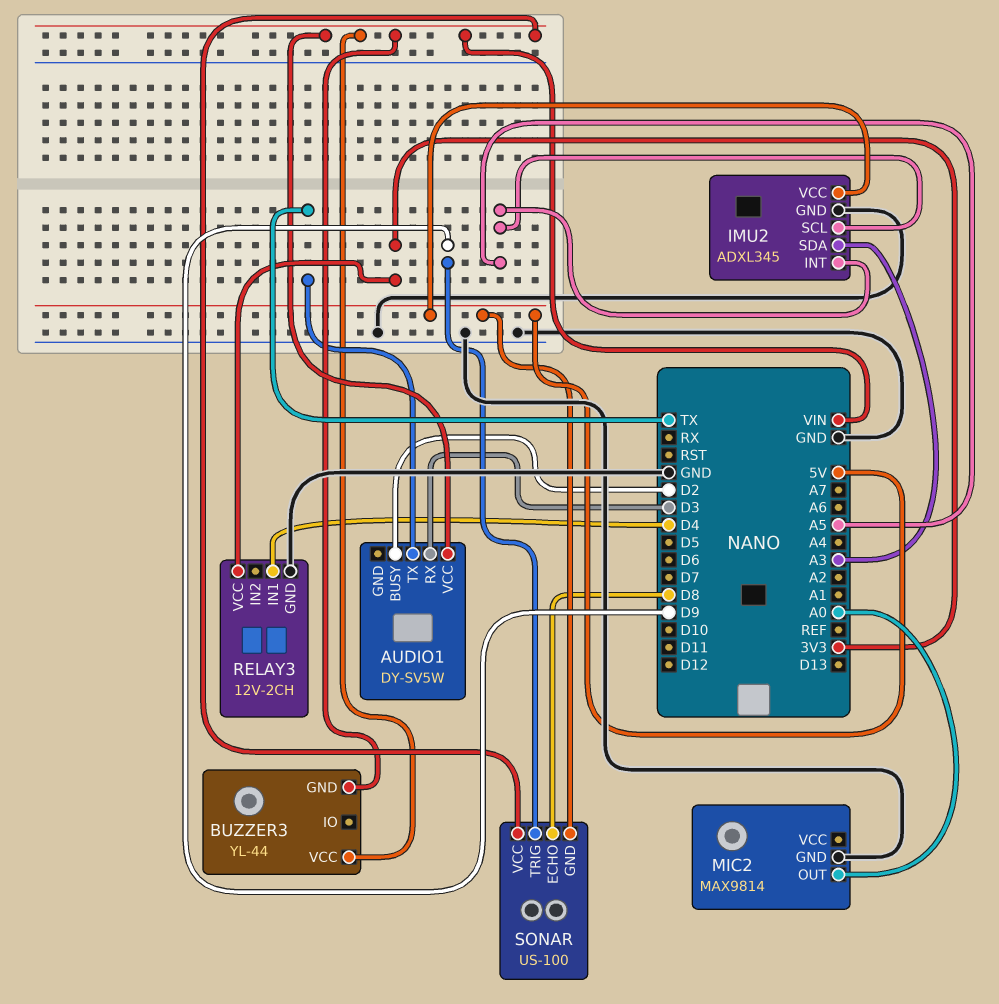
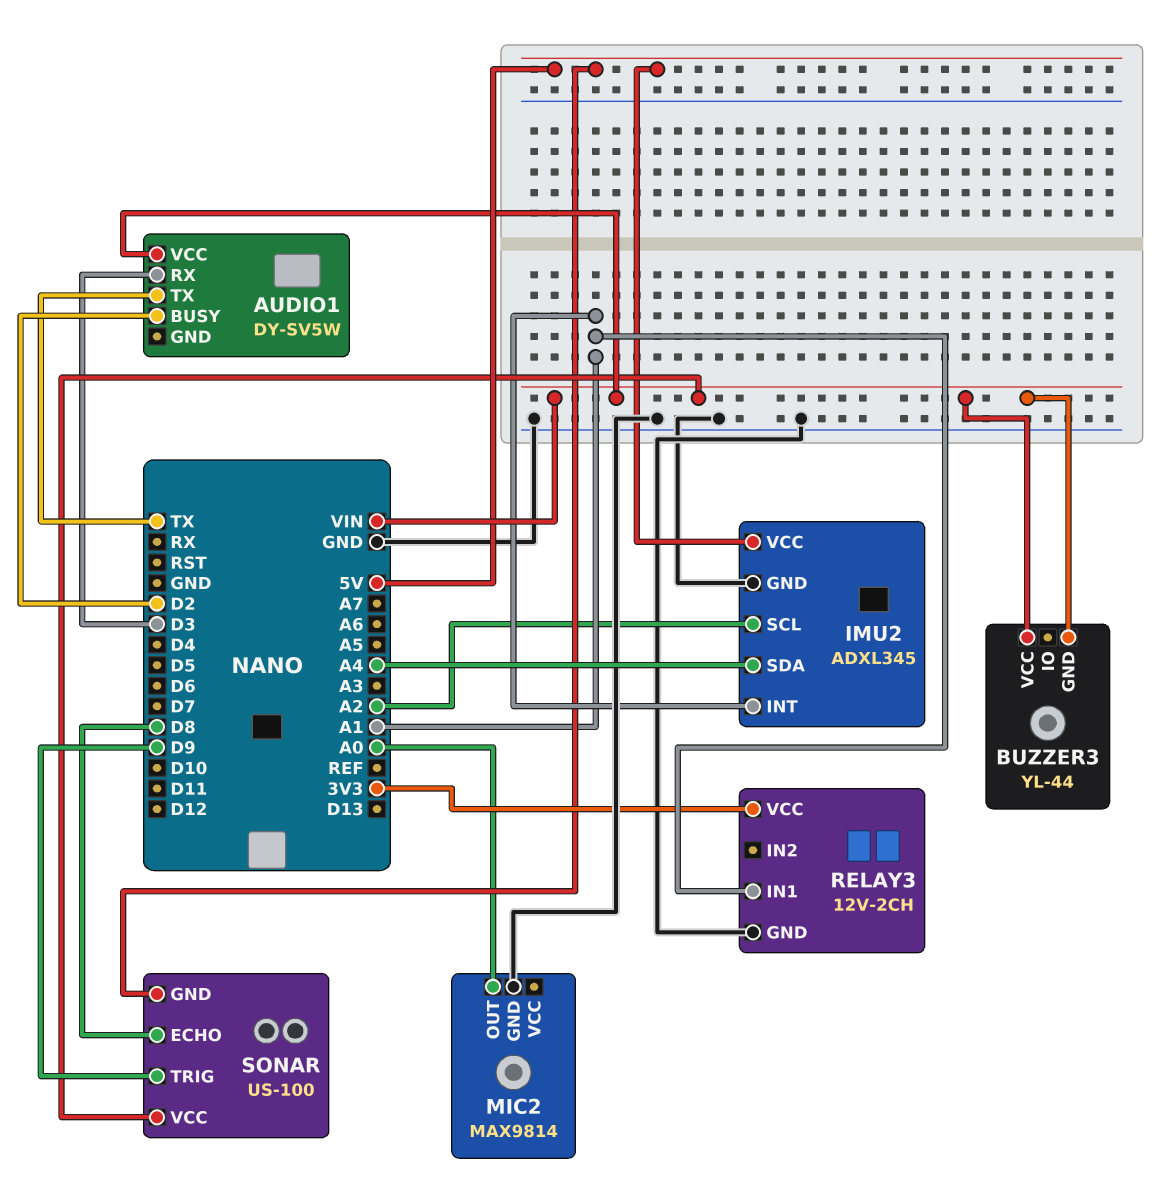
IMU2 pin INT: A5 -> A1
IMU2 pin SCL: A5 -> A2
IMU2 pin SDA: A3 -> A4
RELAY3 pin IN1: D4 -> A1

